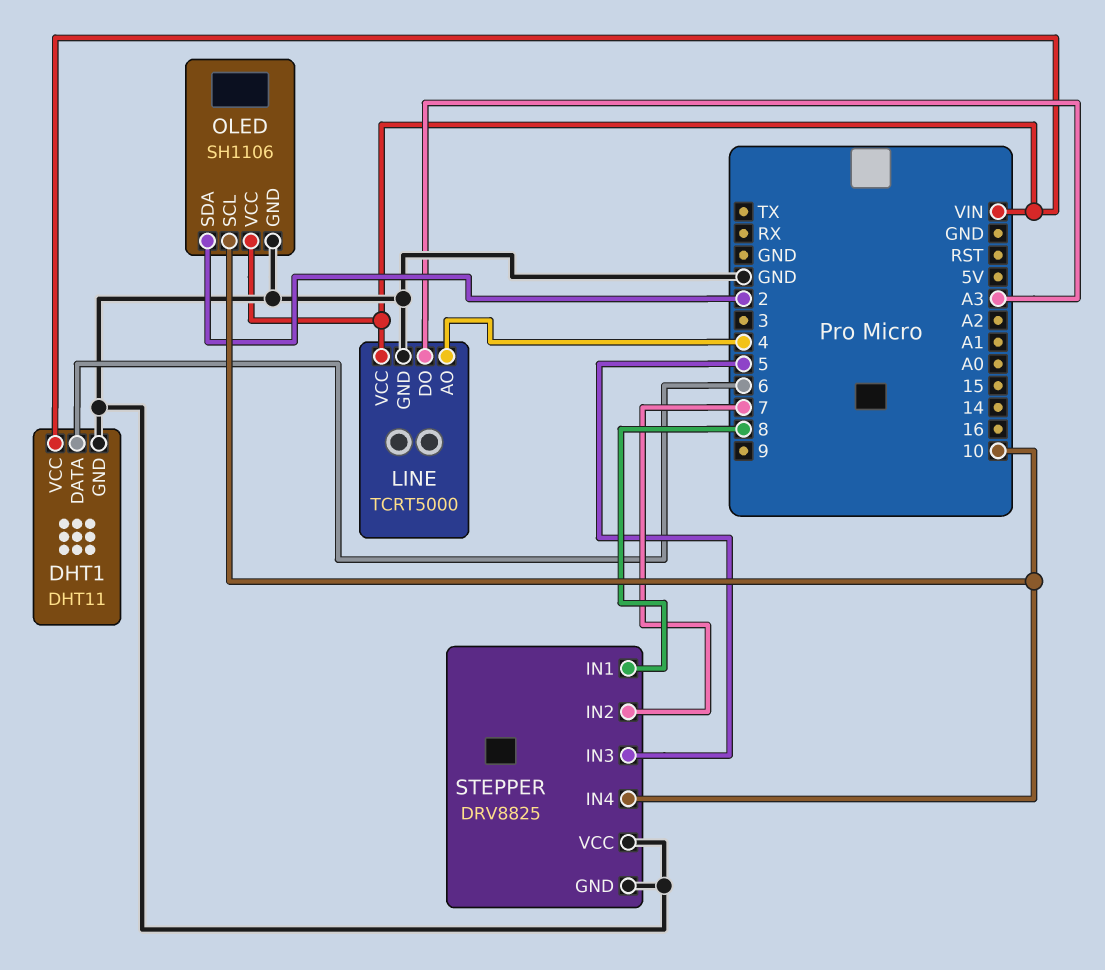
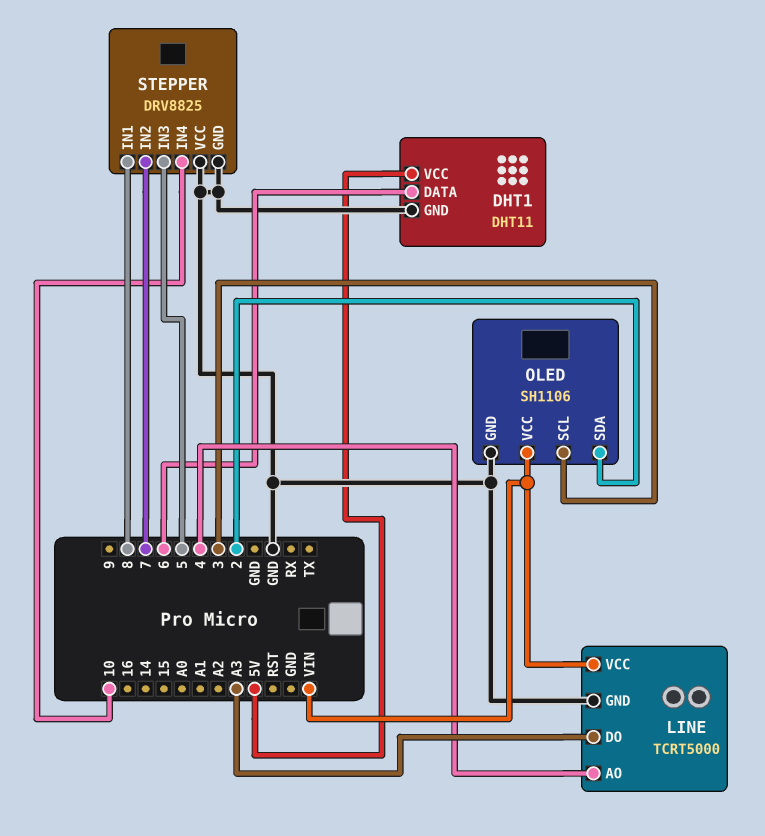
DHT1 pin VCC: VIN -> 5V
OLED pin SCL: 10 -> 3

